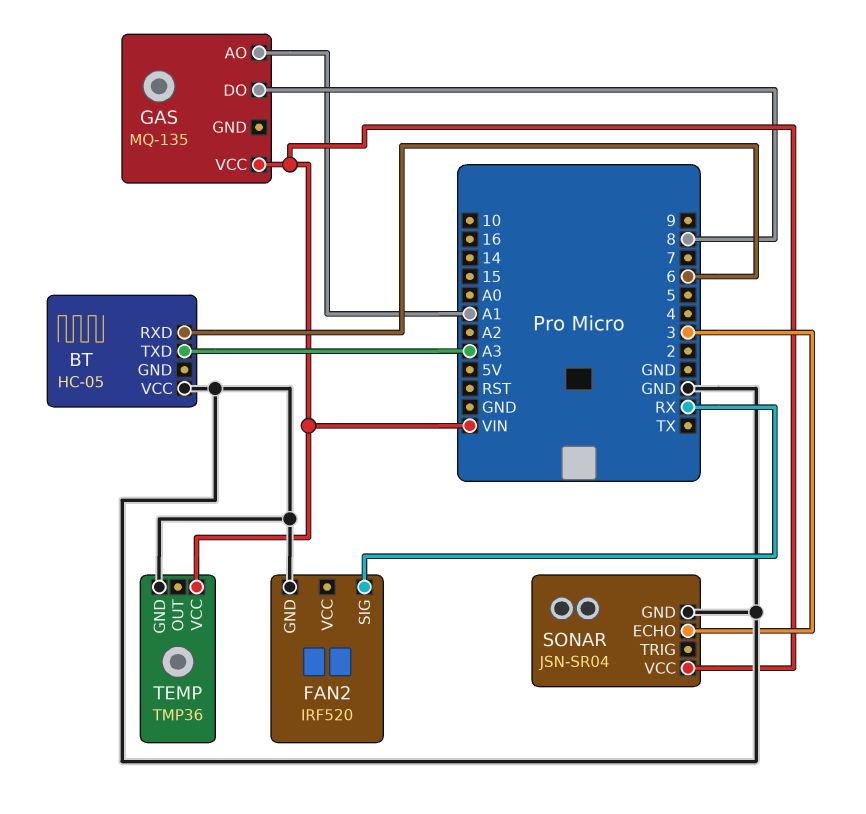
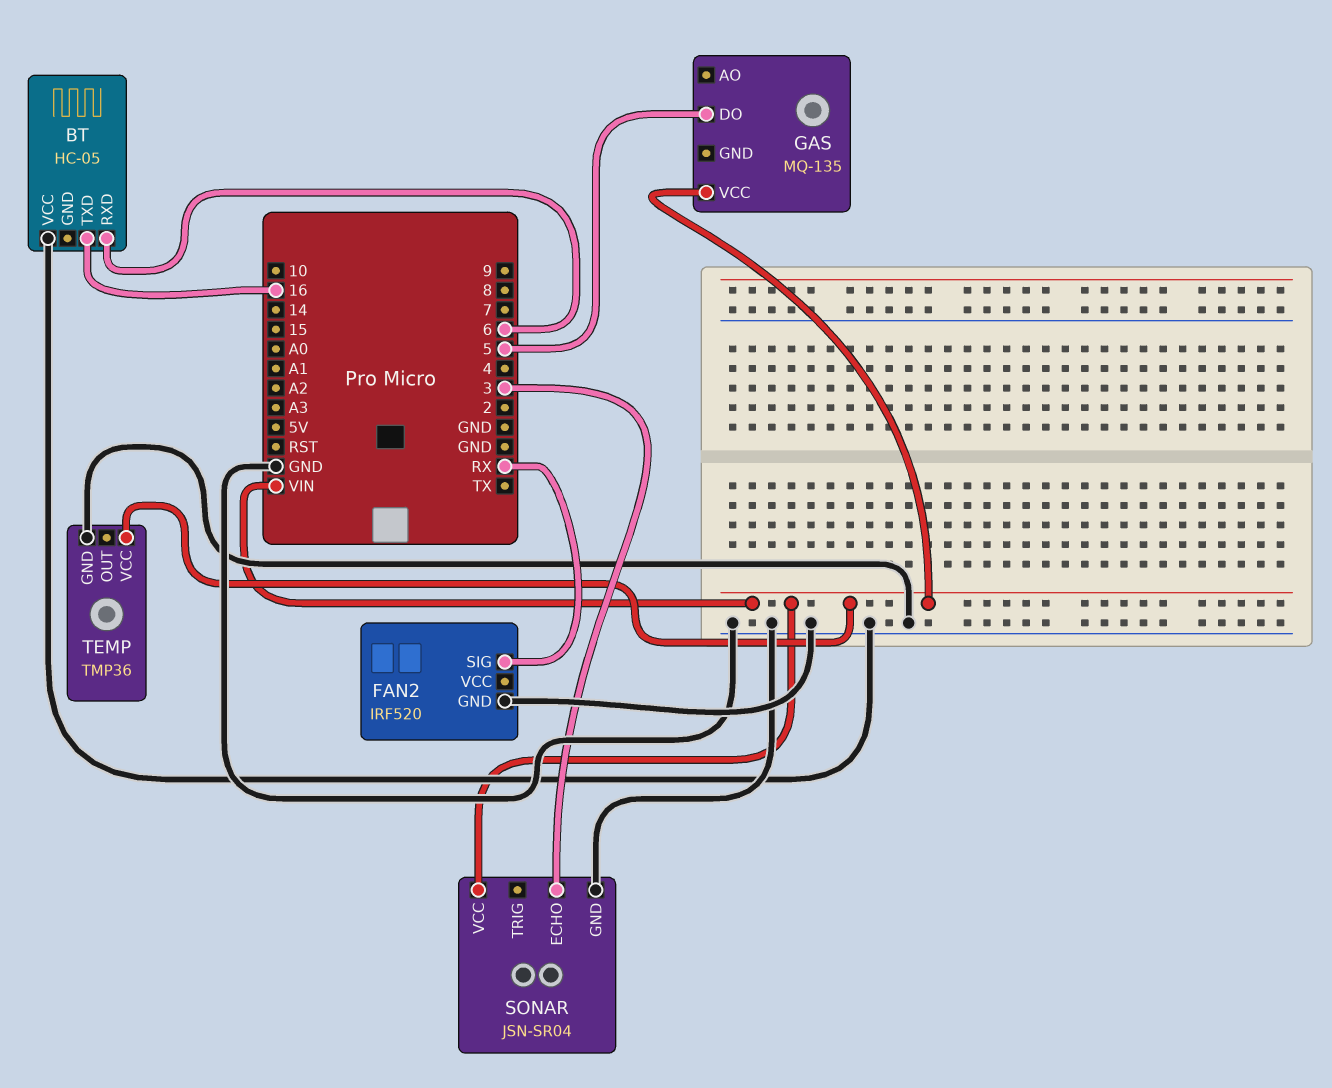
BT pin TXD: A3 -> 16
GAS pin AO: A1 -> none
GAS pin DO: 8 -> 5

